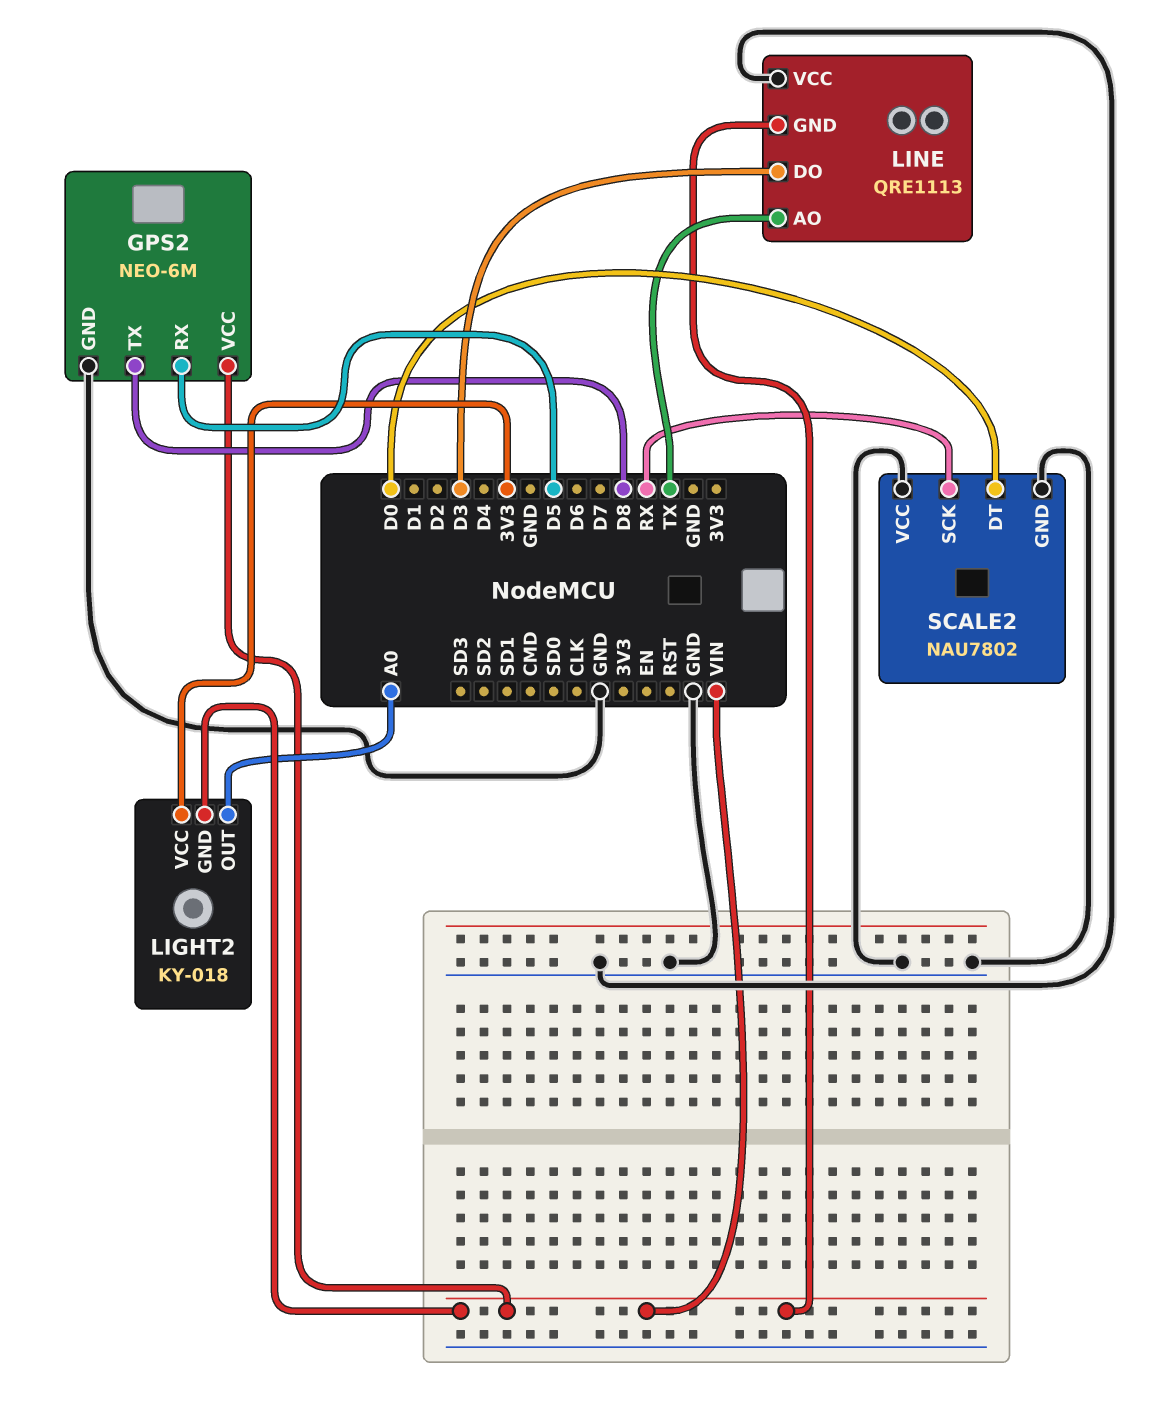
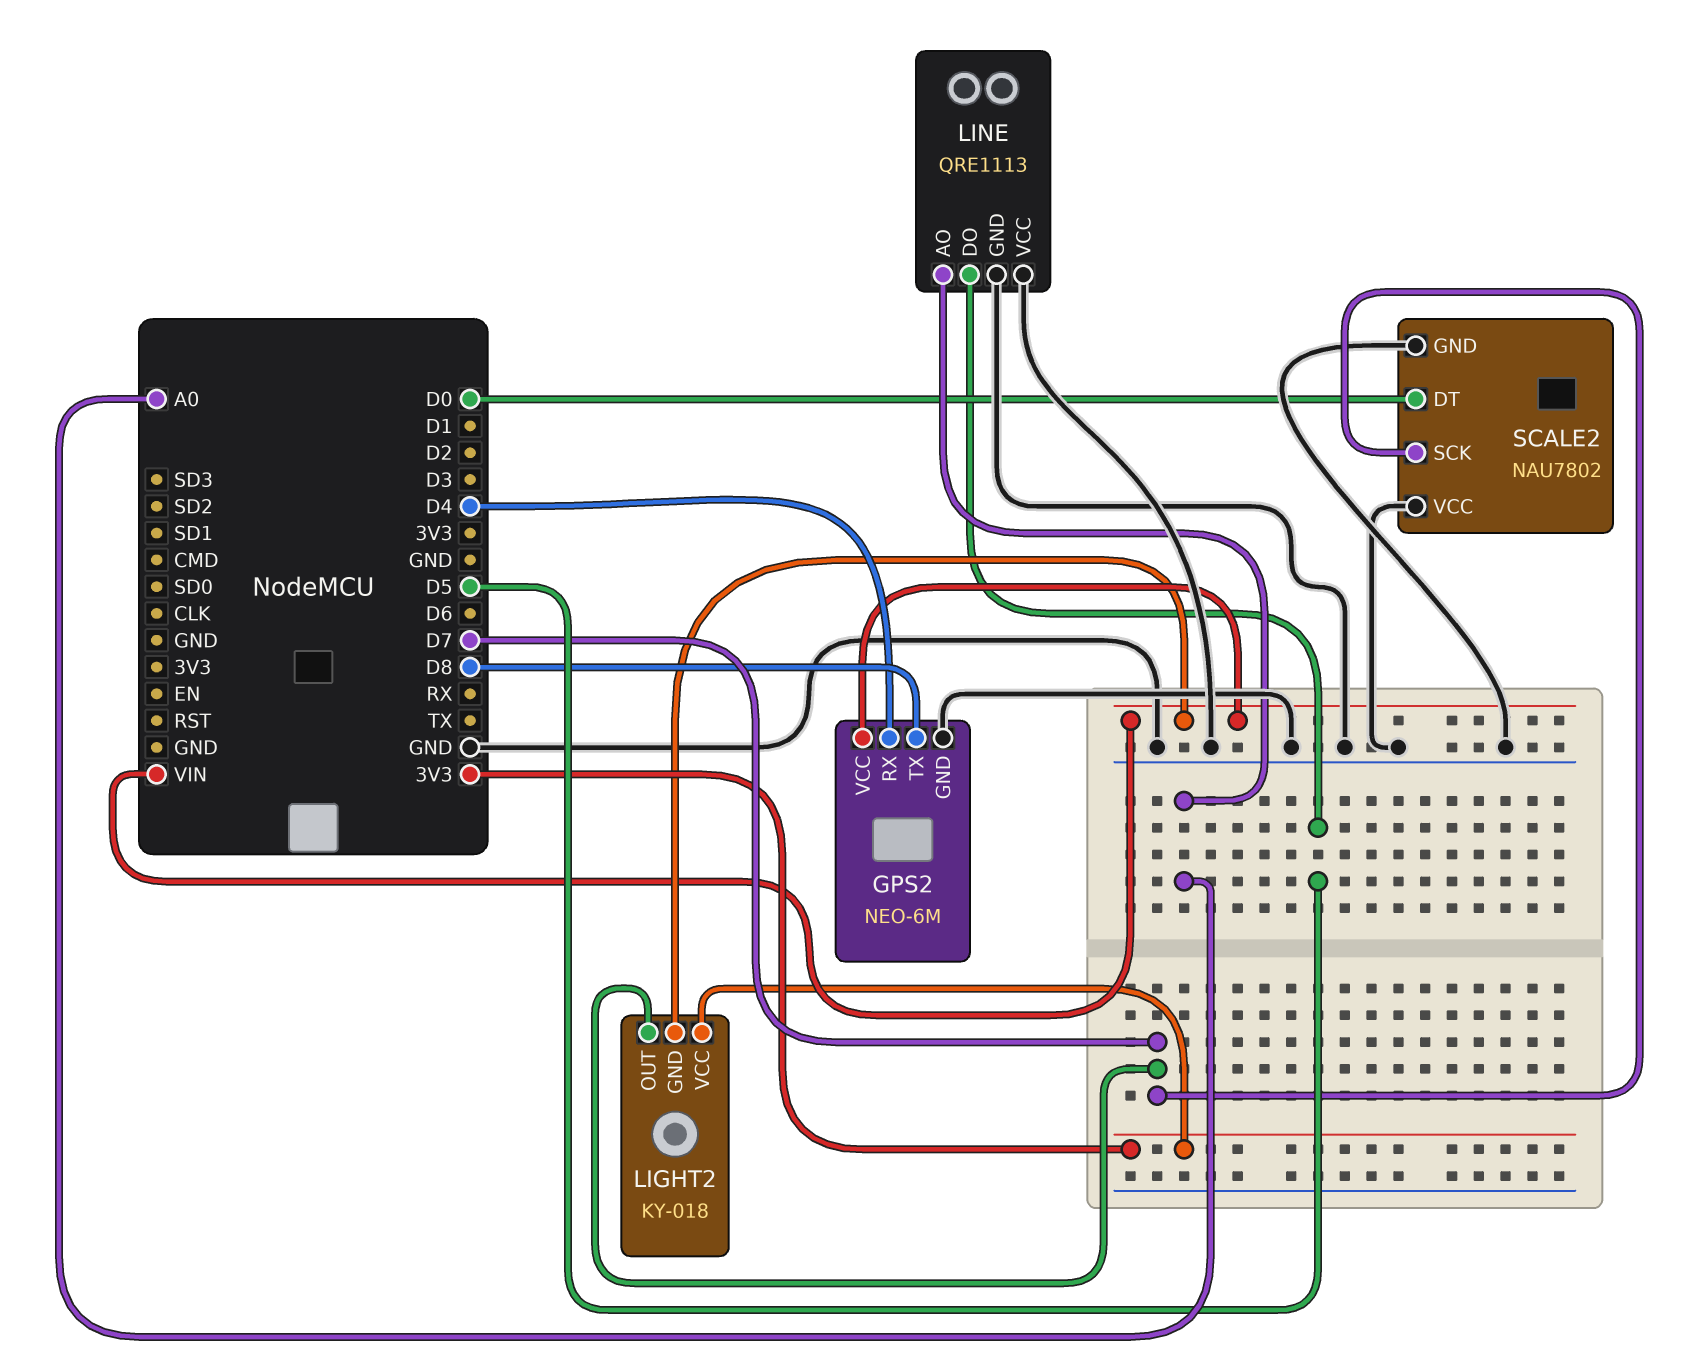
GPS2 pin RX: D5 -> D4
LIGHT2 pin OUT: A0 -> D7
LINE pin AO: TX -> A0
LINE pin DO: D3 -> D5
LINE pin GND: VIN -> GND
SCALE2 pin SCK: RX -> D7

